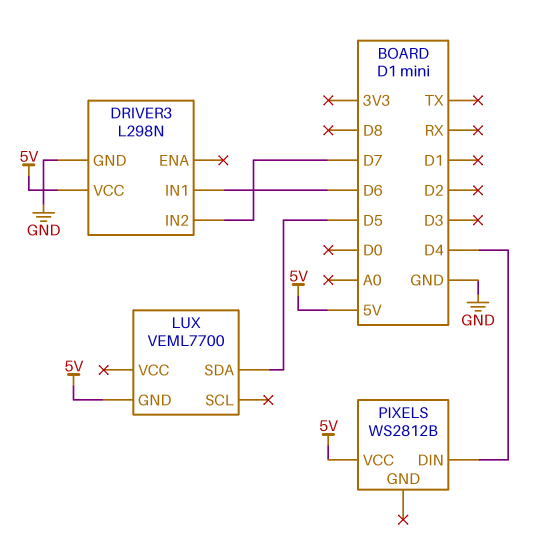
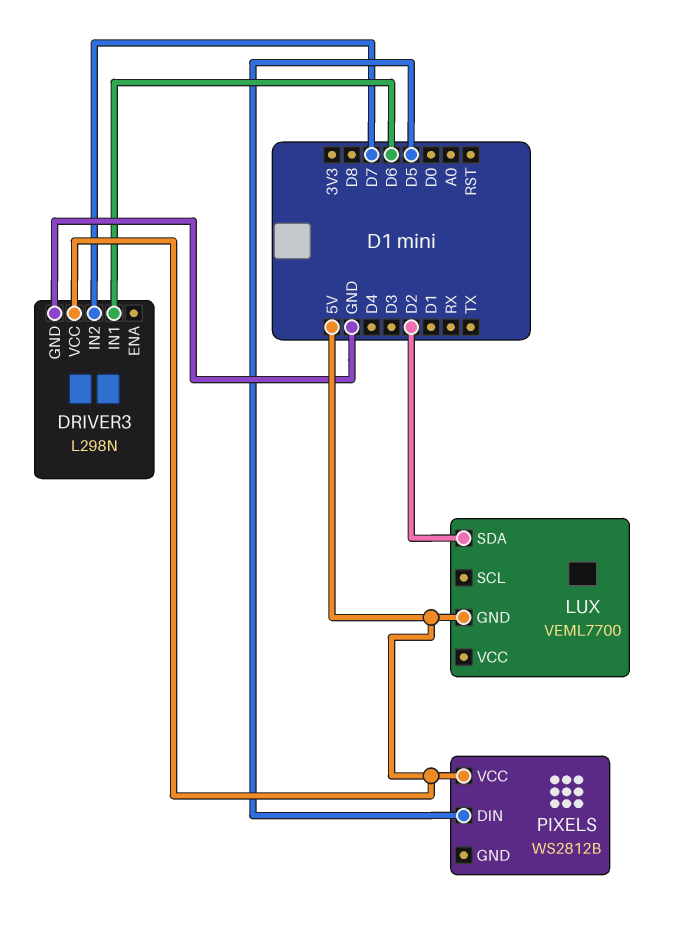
LUX pin SDA: D5 -> D2
PIXELS pin DIN: D4 -> D5

